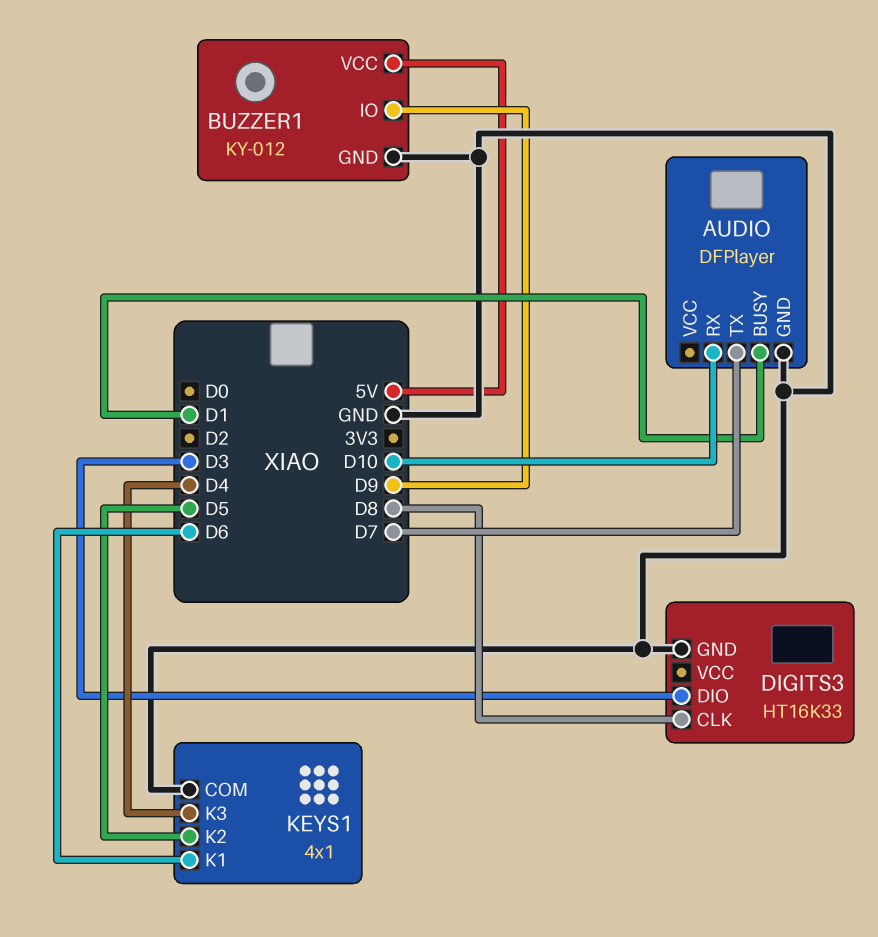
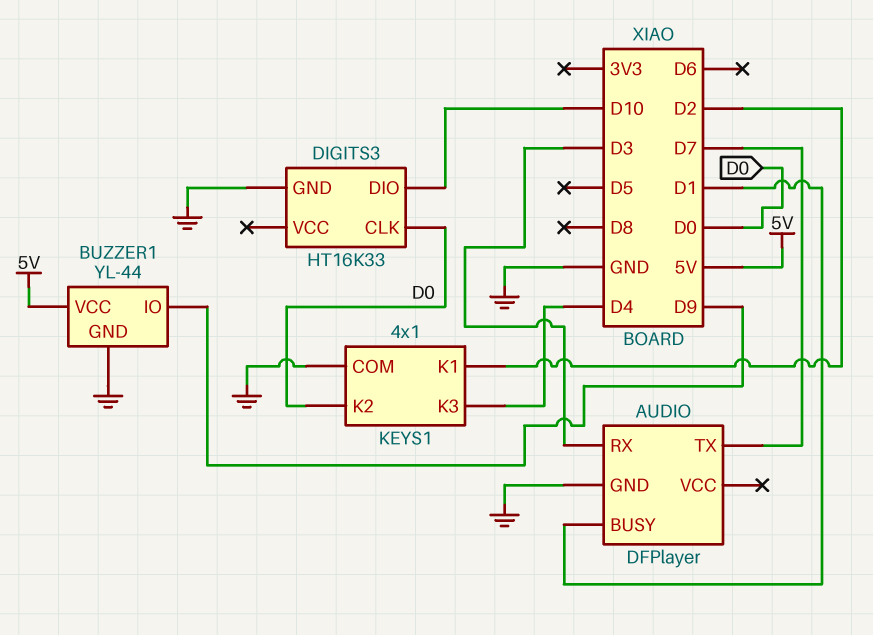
AUDIO pin RX: D10 -> D3
BUZZER1: KY-012 -> YL-44
DIGITS3 pin CLK: D8 -> D0
DIGITS3 pin DIO: D3 -> D10
KEYS1 pin K1: D6 -> D2
KEYS1 pin K2: D5 -> D0

